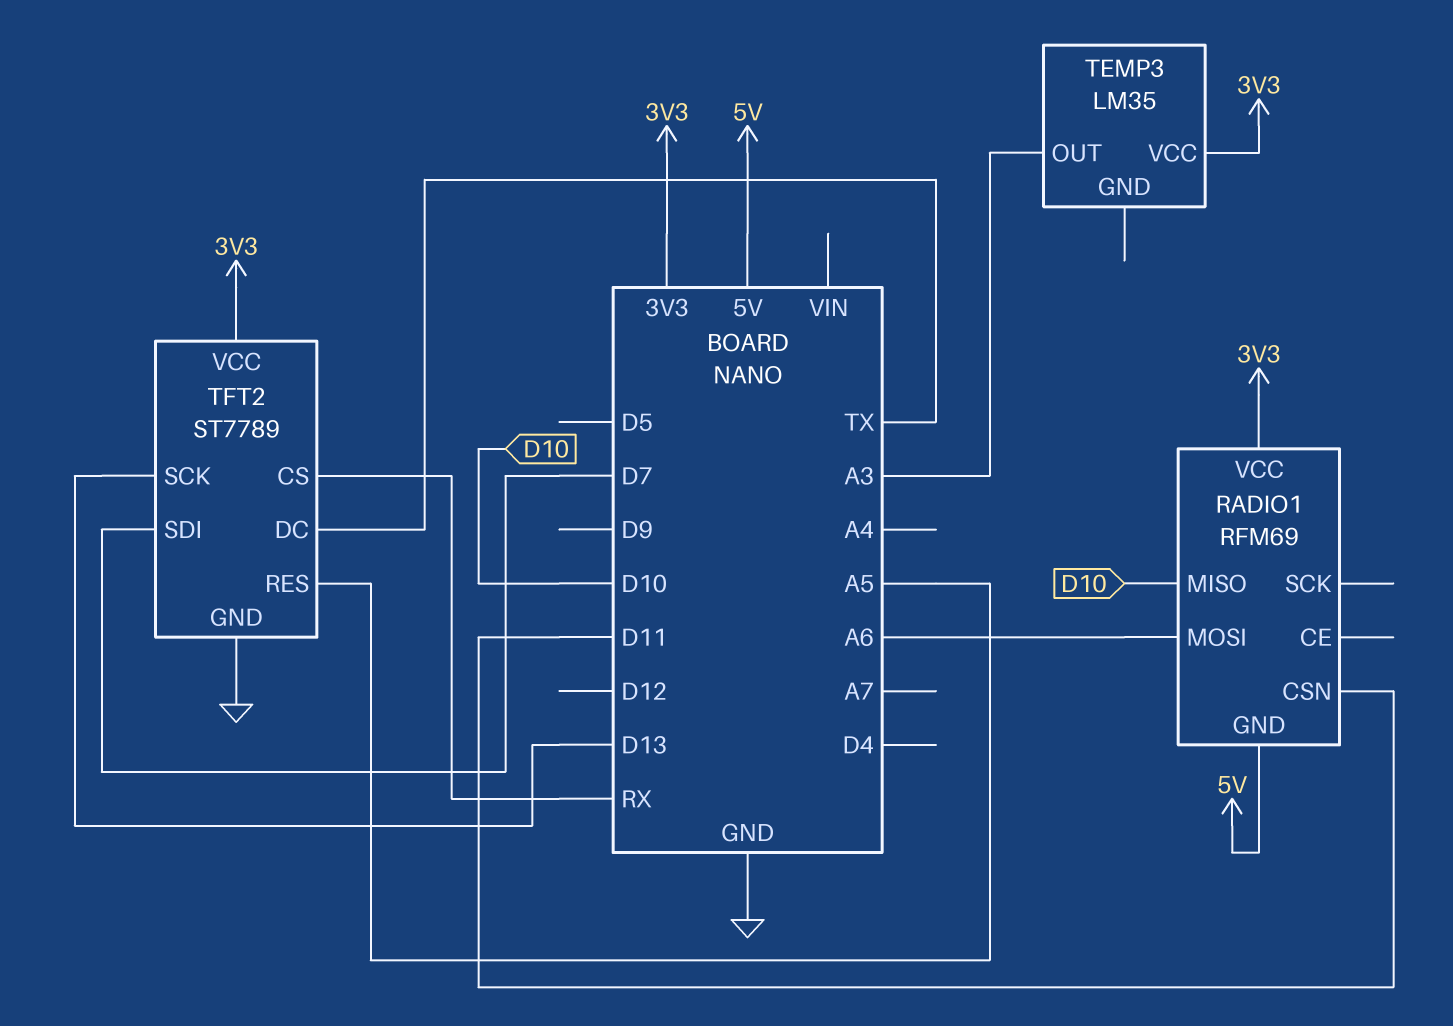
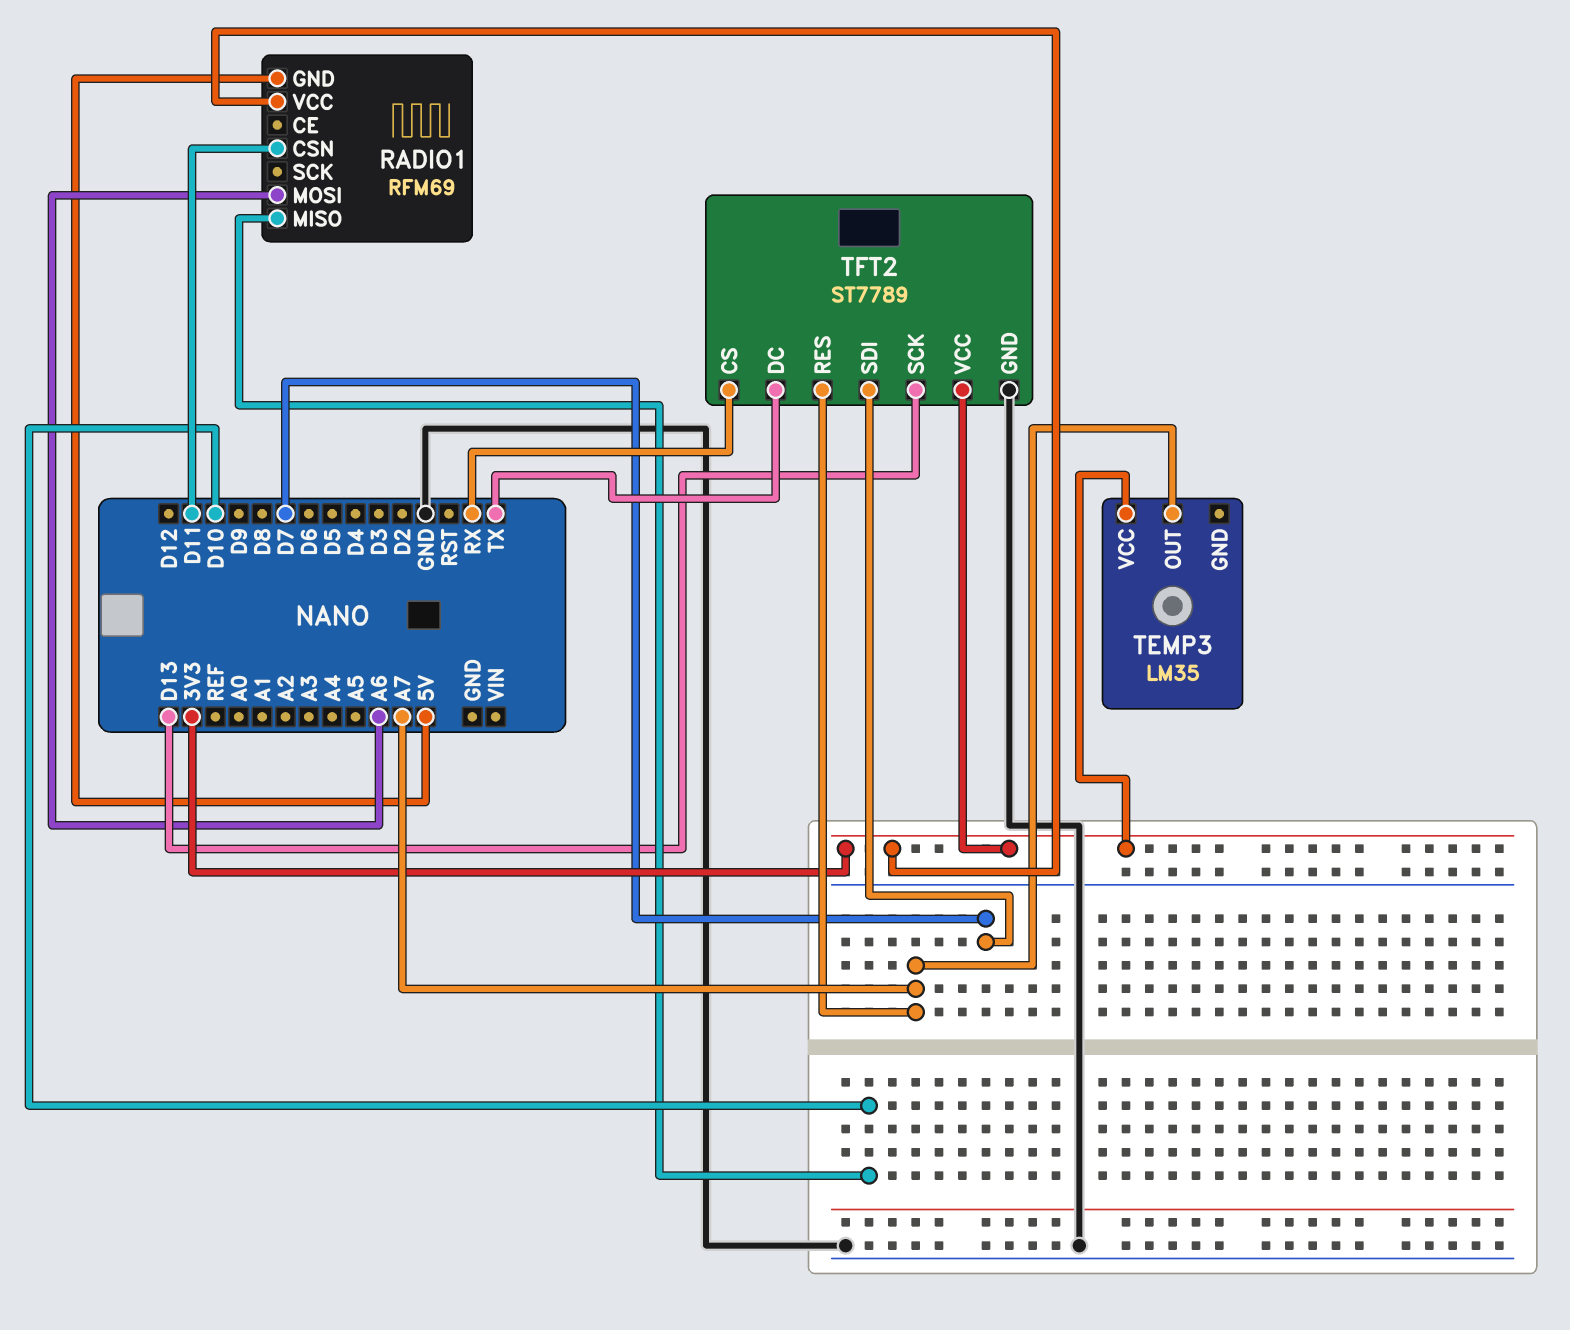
TEMP3 pin OUT: A3 -> A7
TFT2 pin RES: A5 -> A7

